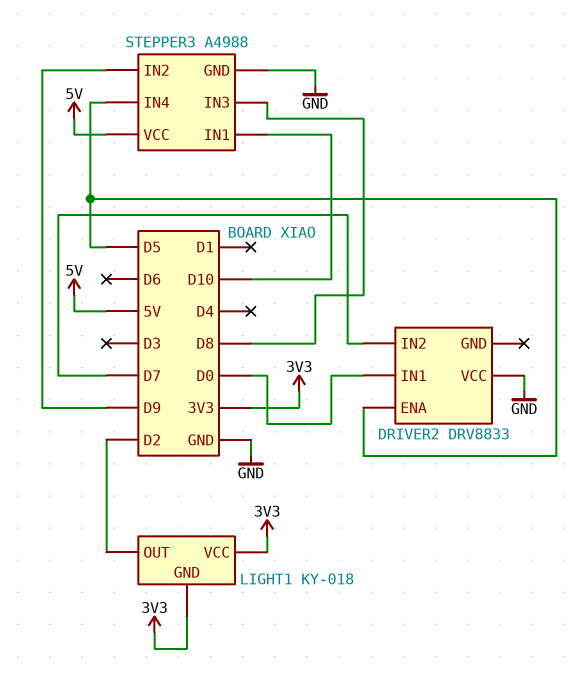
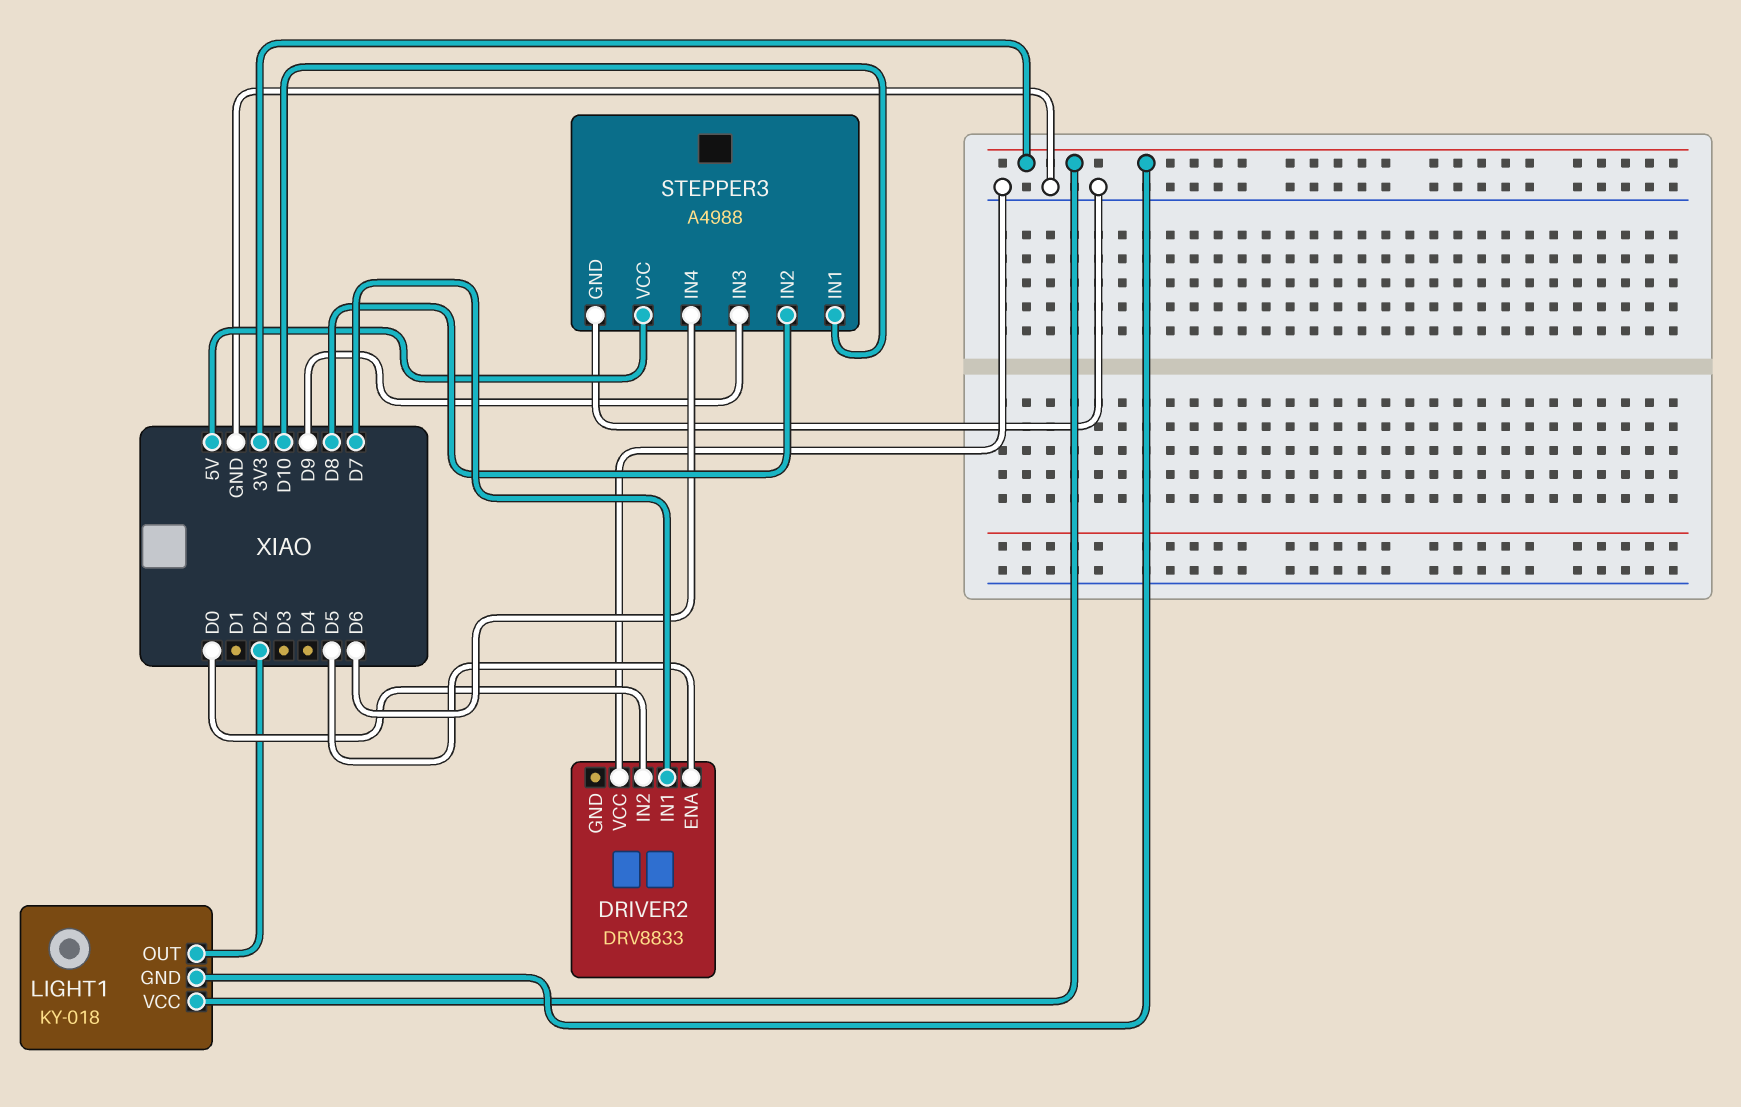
DRIVER2 pin IN1: D0 -> D7
DRIVER2 pin IN2: D7 -> D0
STEPPER3 pin IN2: D9 -> D8
STEPPER3 pin IN3: D8 -> D9
STEPPER3 pin IN4: D5 -> D6

